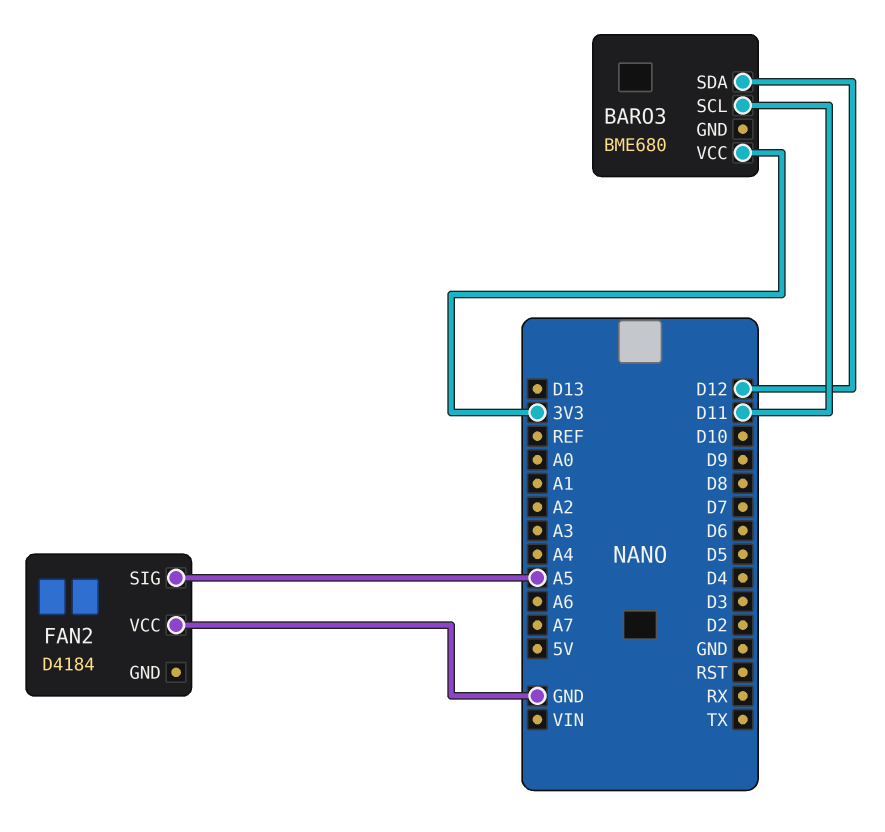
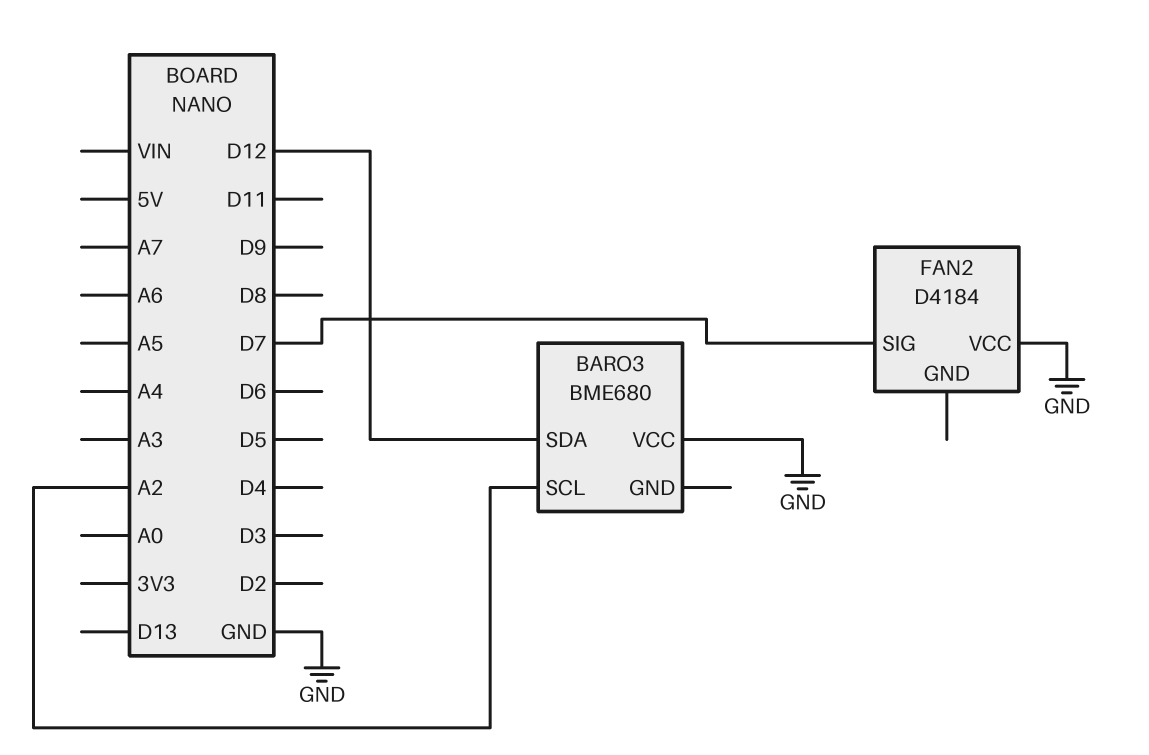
BARO3 pin SCL: D11 -> A2
BARO3 pin VCC: 3V3 -> GND
FAN2 pin SIG: A5 -> D7

